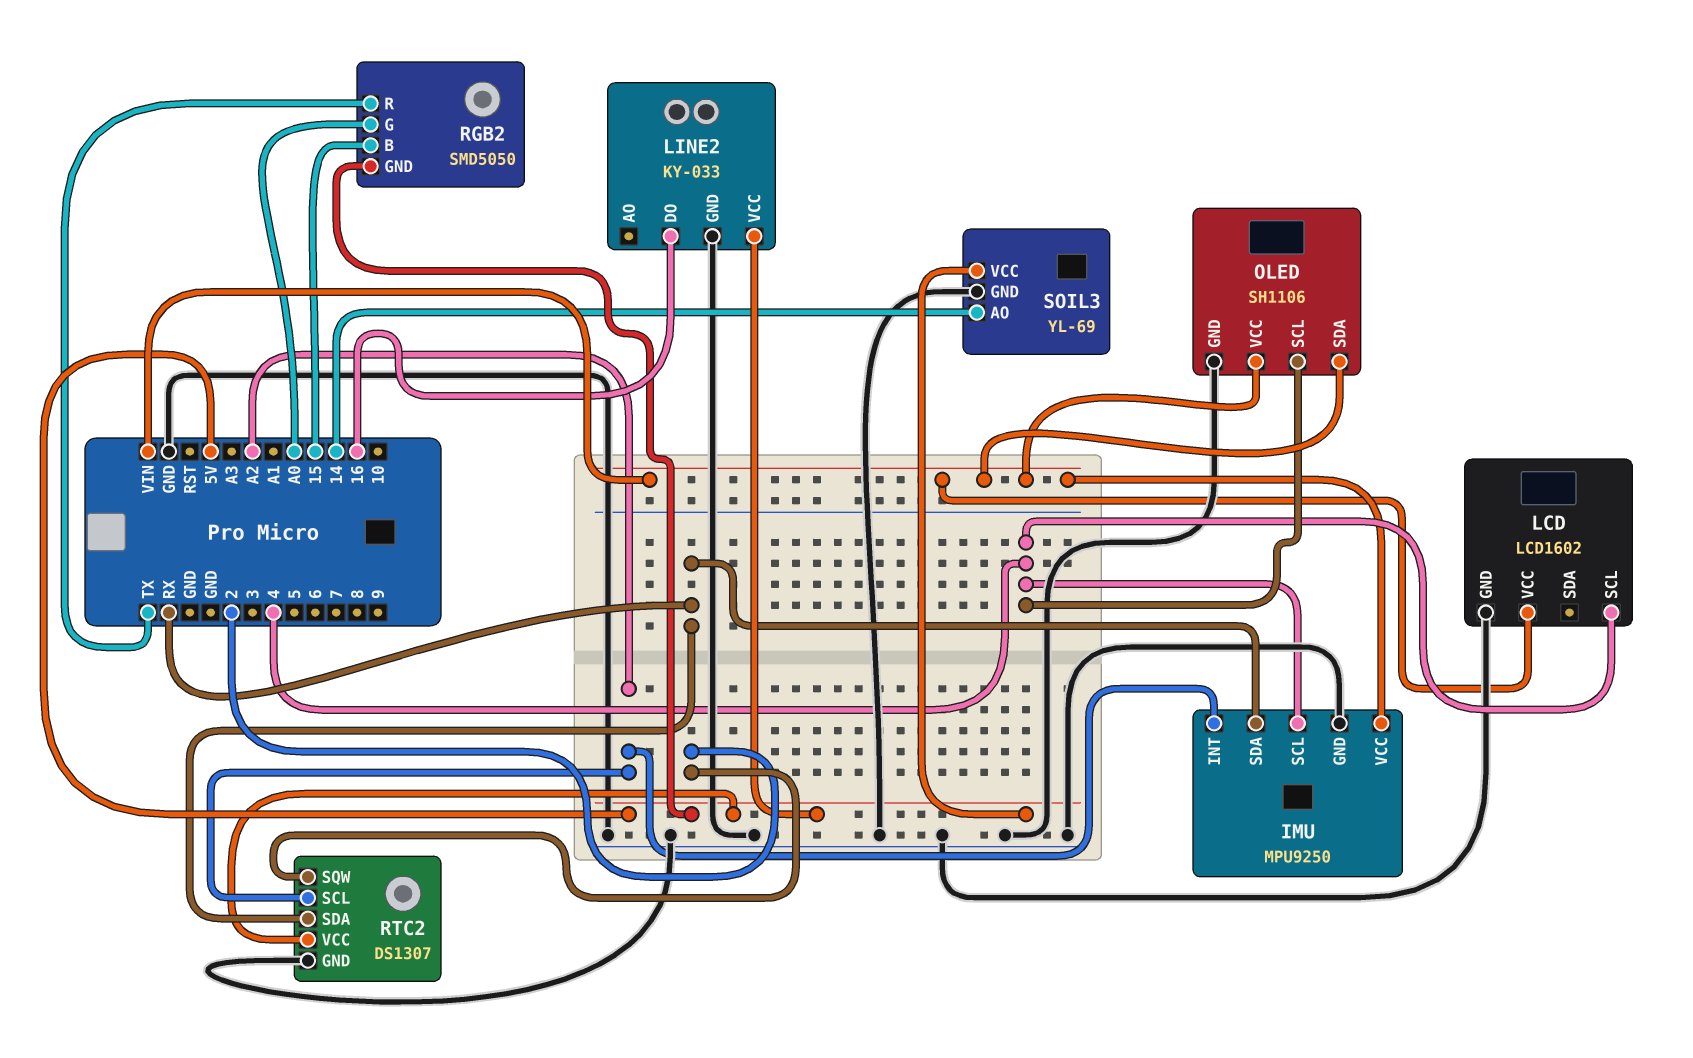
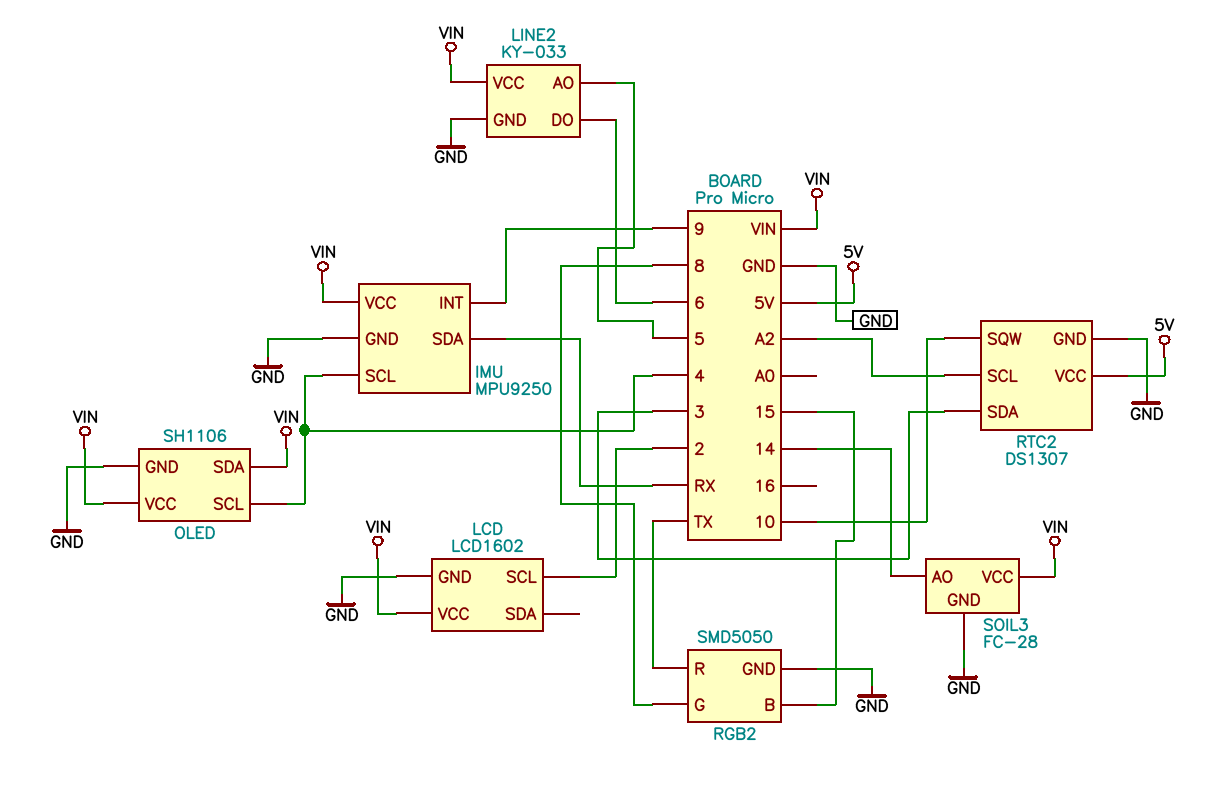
IMU pin INT: A2 -> 9
LCD pin SCL: 4 -> 2
LINE2 pin AO: none -> 5
LINE2 pin DO: 16 -> 6
LINE2 pin VCC: 5V -> VIN
RGB2 pin G: A0 -> 8
RGB2 pin GND: 5V -> GND
RTC2 pin SDA: RX -> 3
RTC2 pin SQW: 2 -> 10
SOIL3: YL-69 -> FC-28
SOIL3 pin VCC: 5V -> VIN

